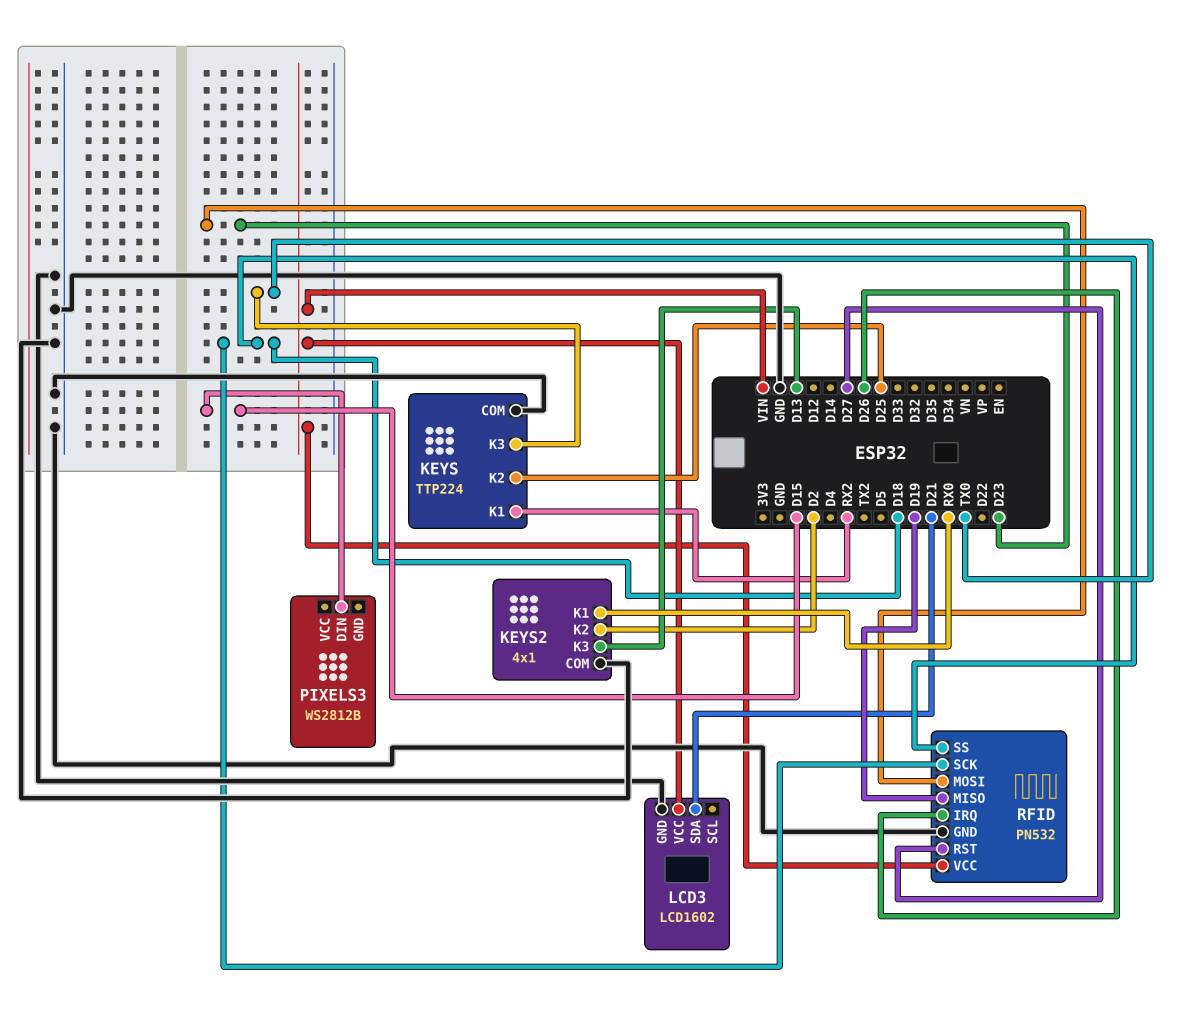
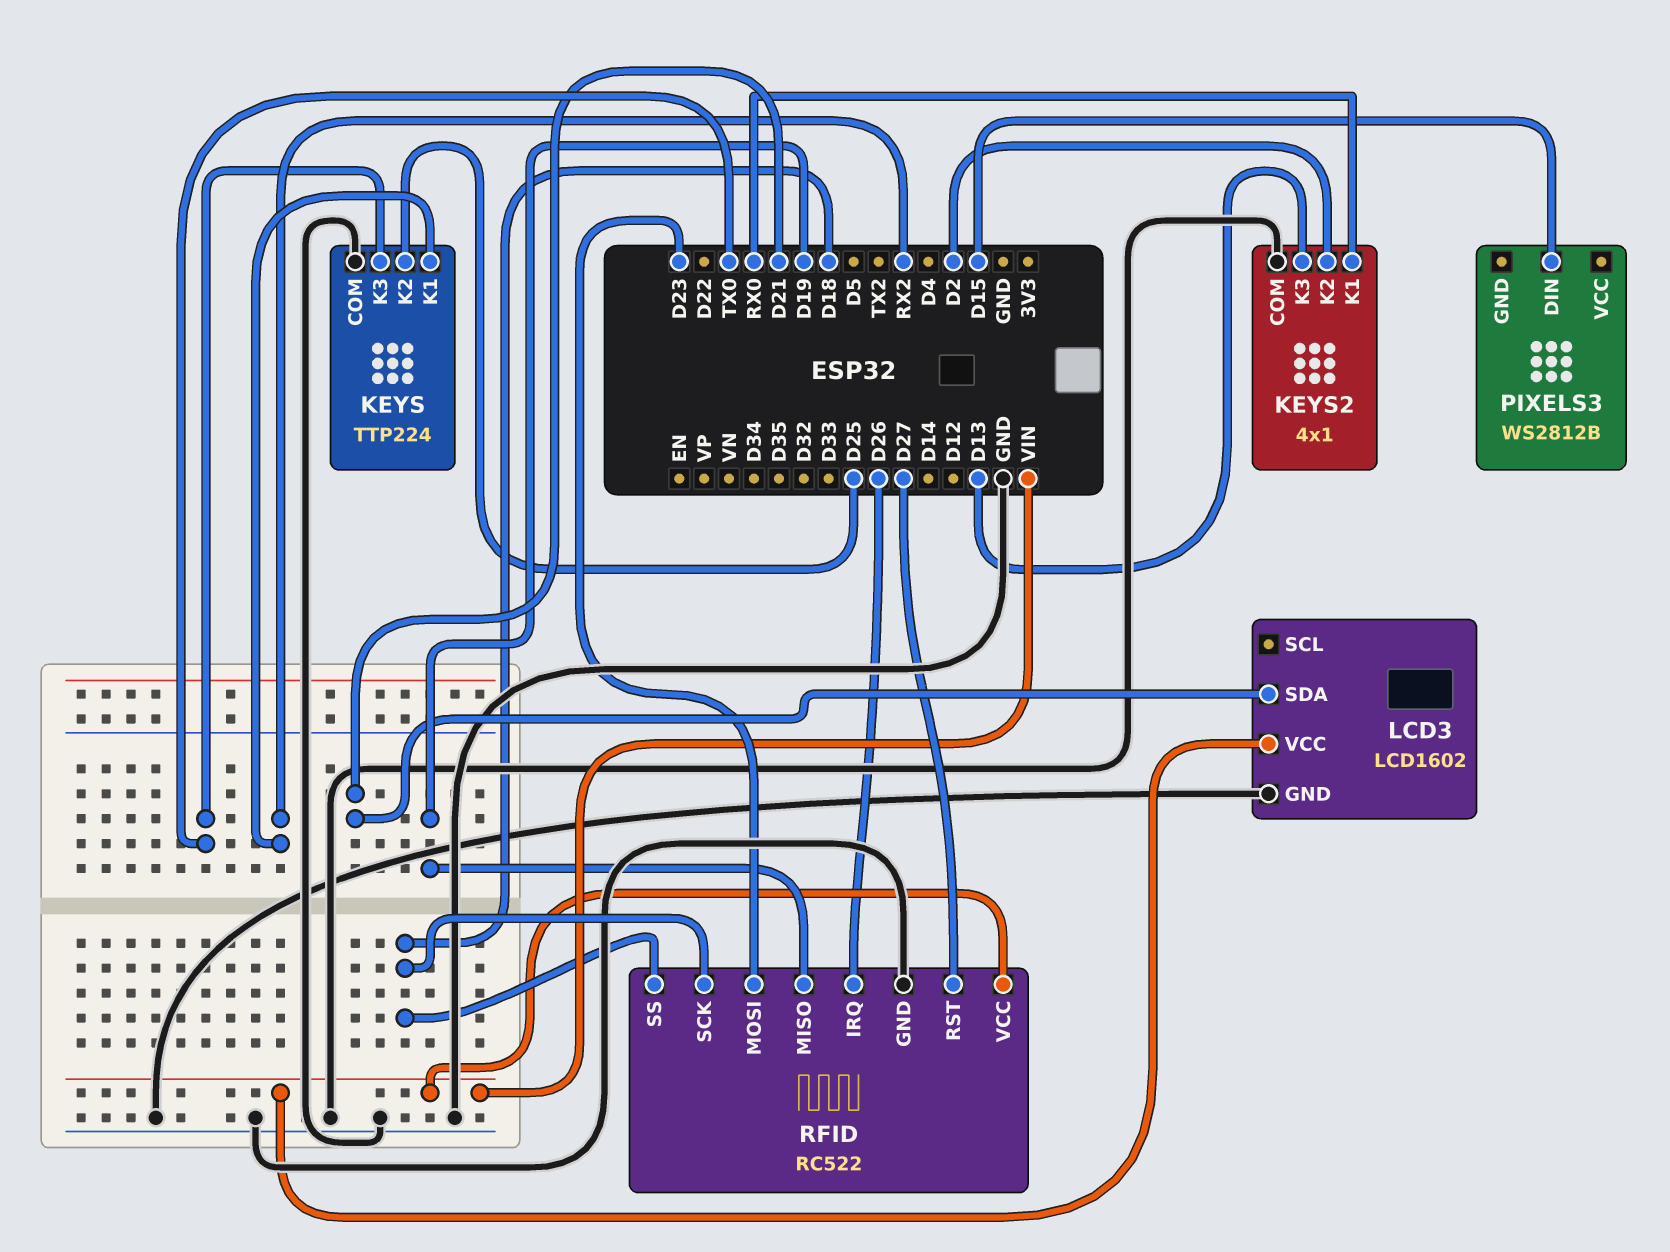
RFID: PN532 -> RC522

